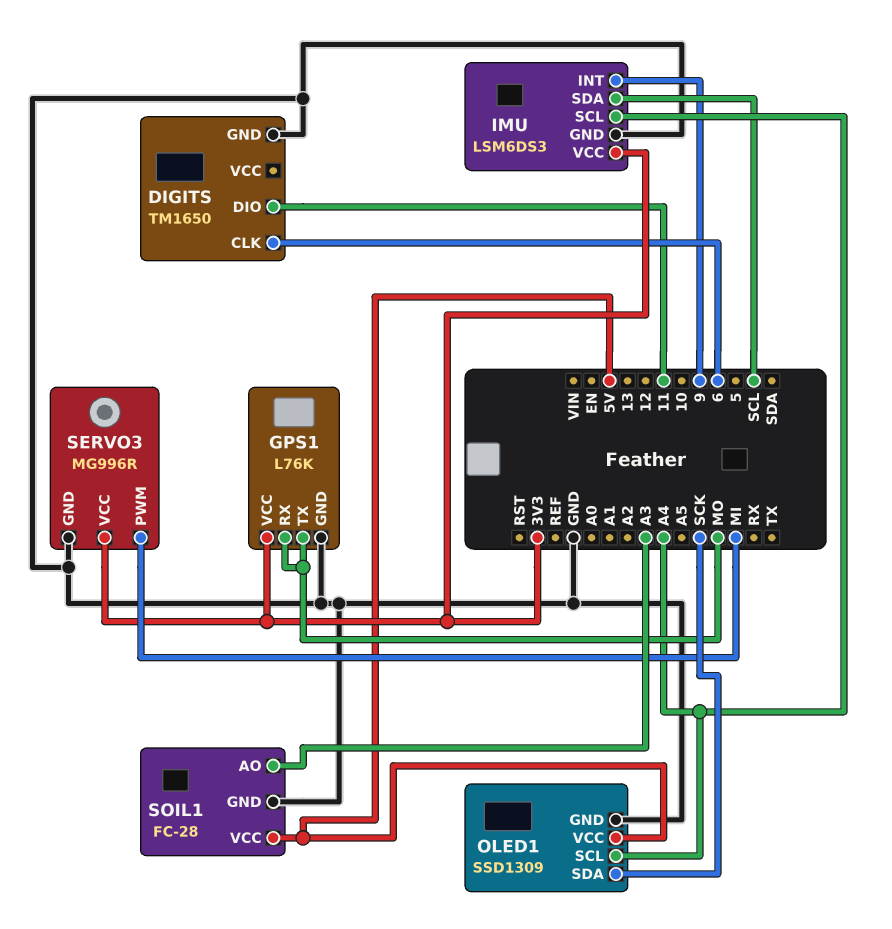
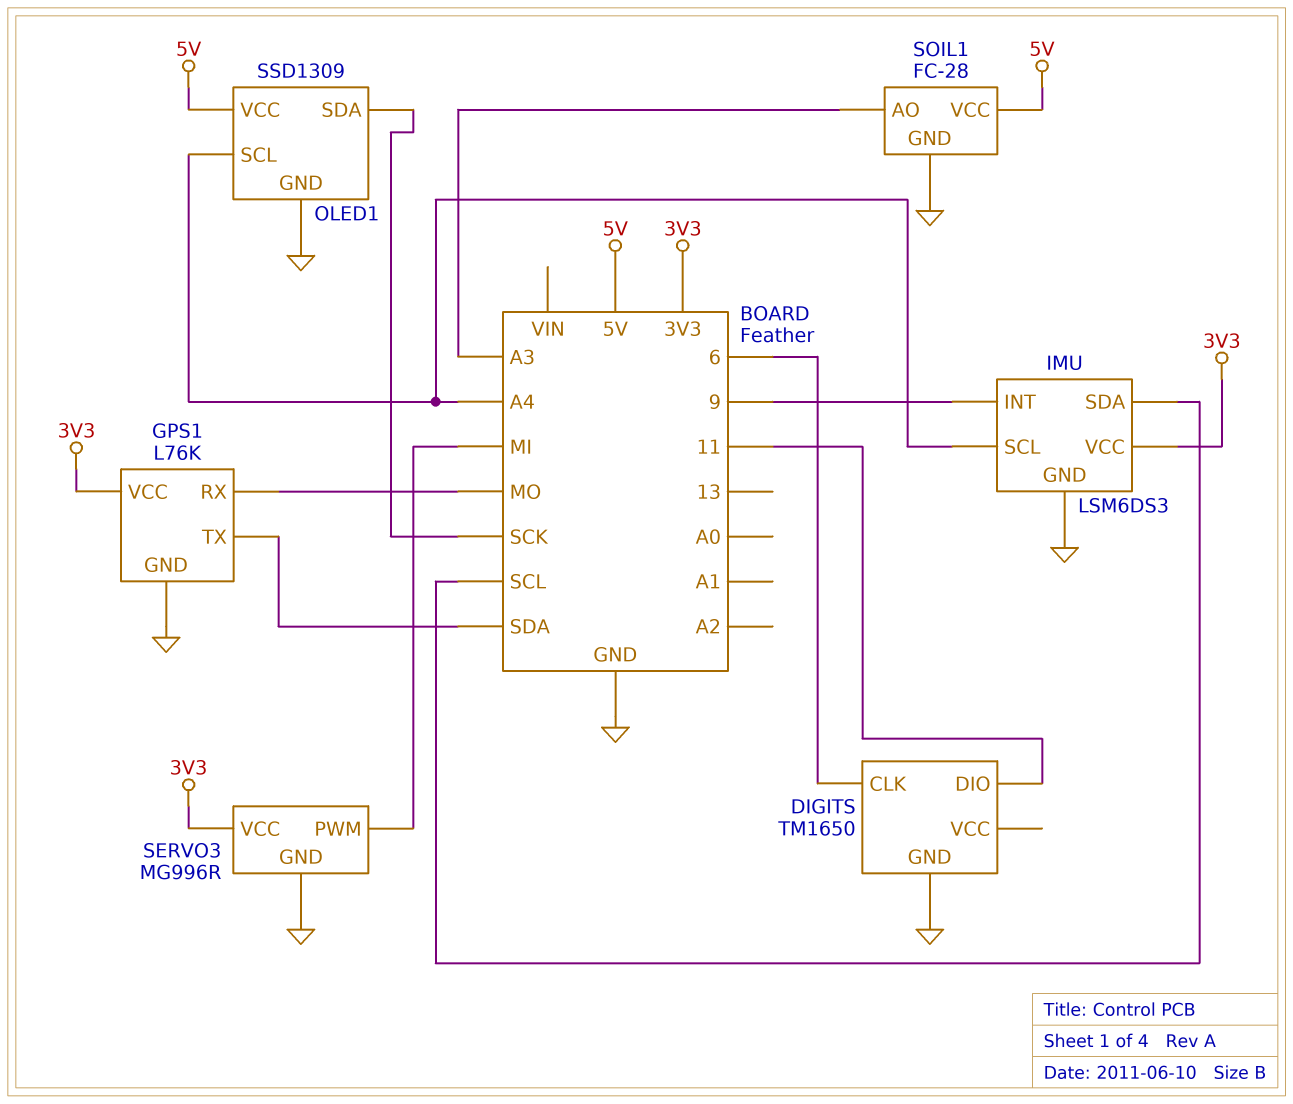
GPS1 pin TX: MO -> SDA

